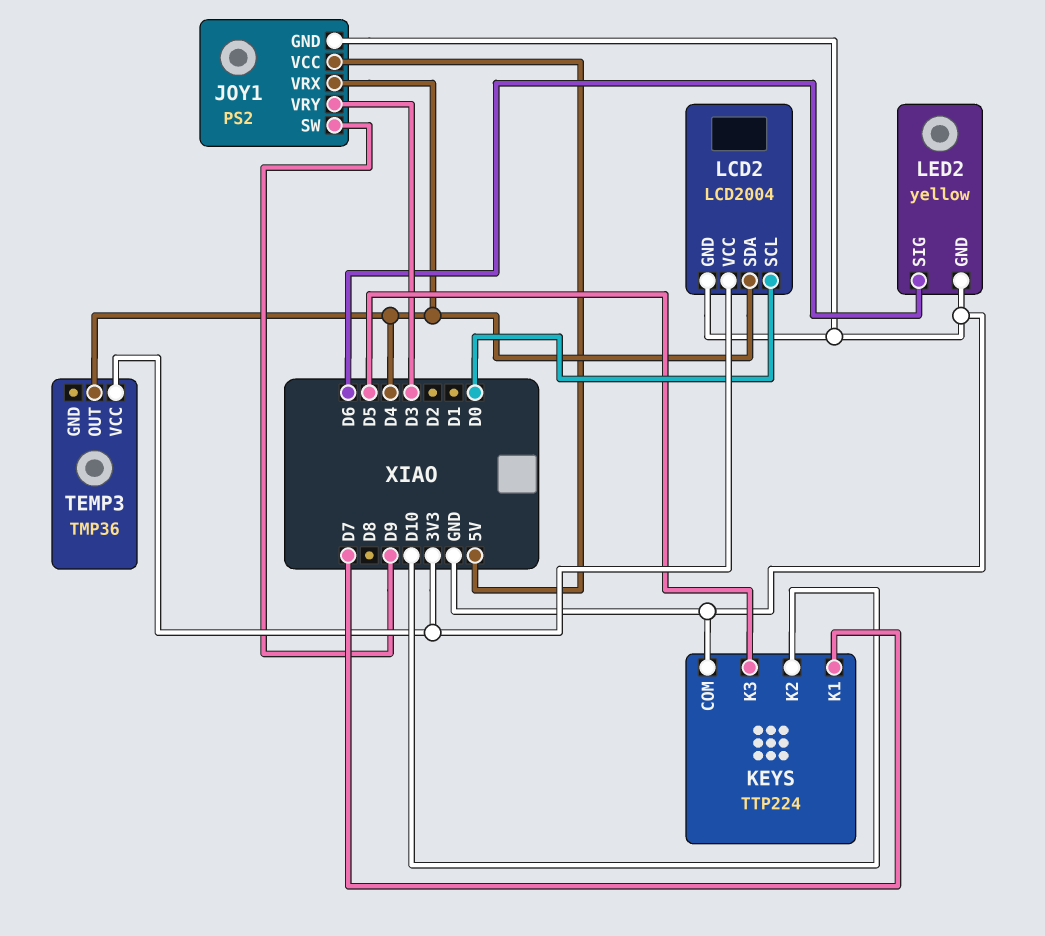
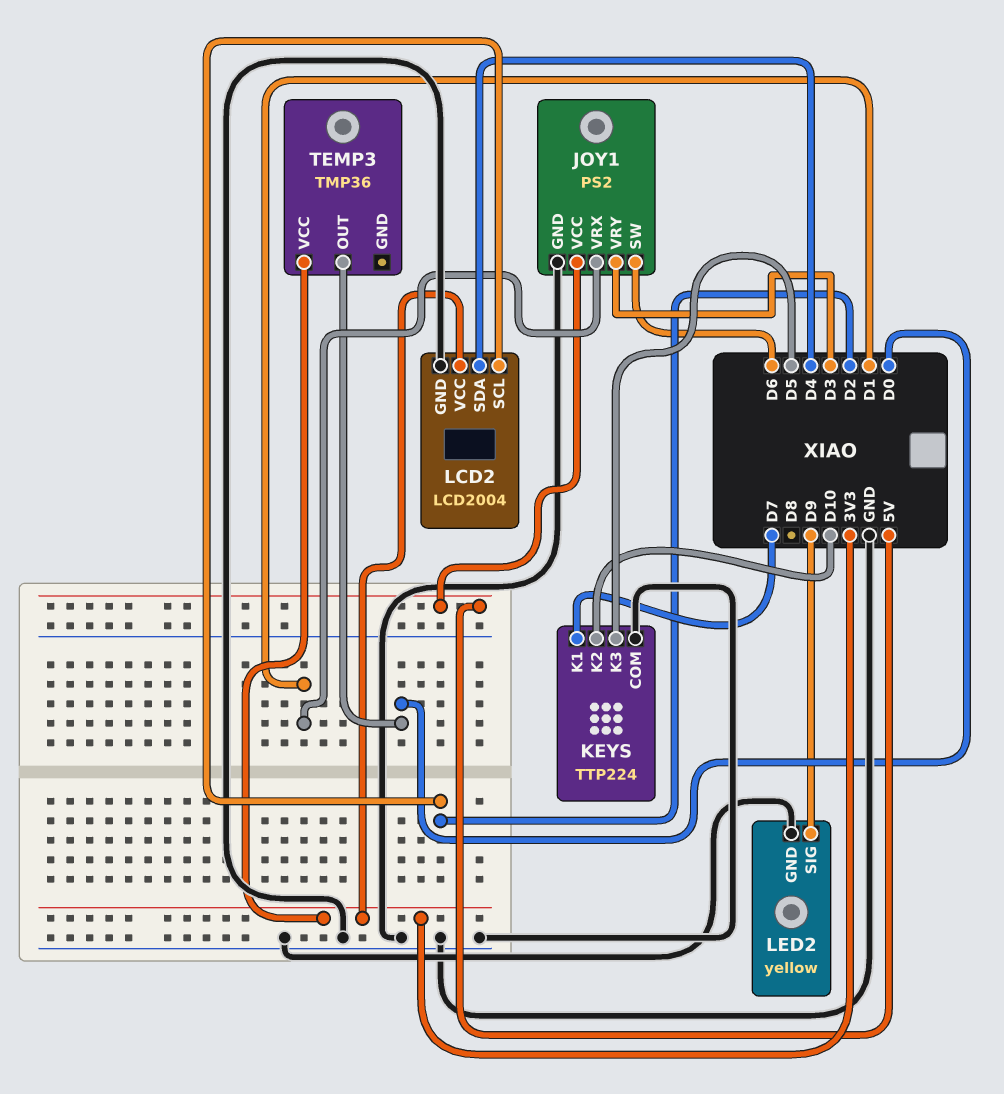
JOY1 pin SW: D9 -> D6
JOY1 pin VRX: D4 -> D1
LCD2 pin SCL: D0 -> D2
LED2 pin SIG: D6 -> D9
TEMP3 pin OUT: D4 -> D0

